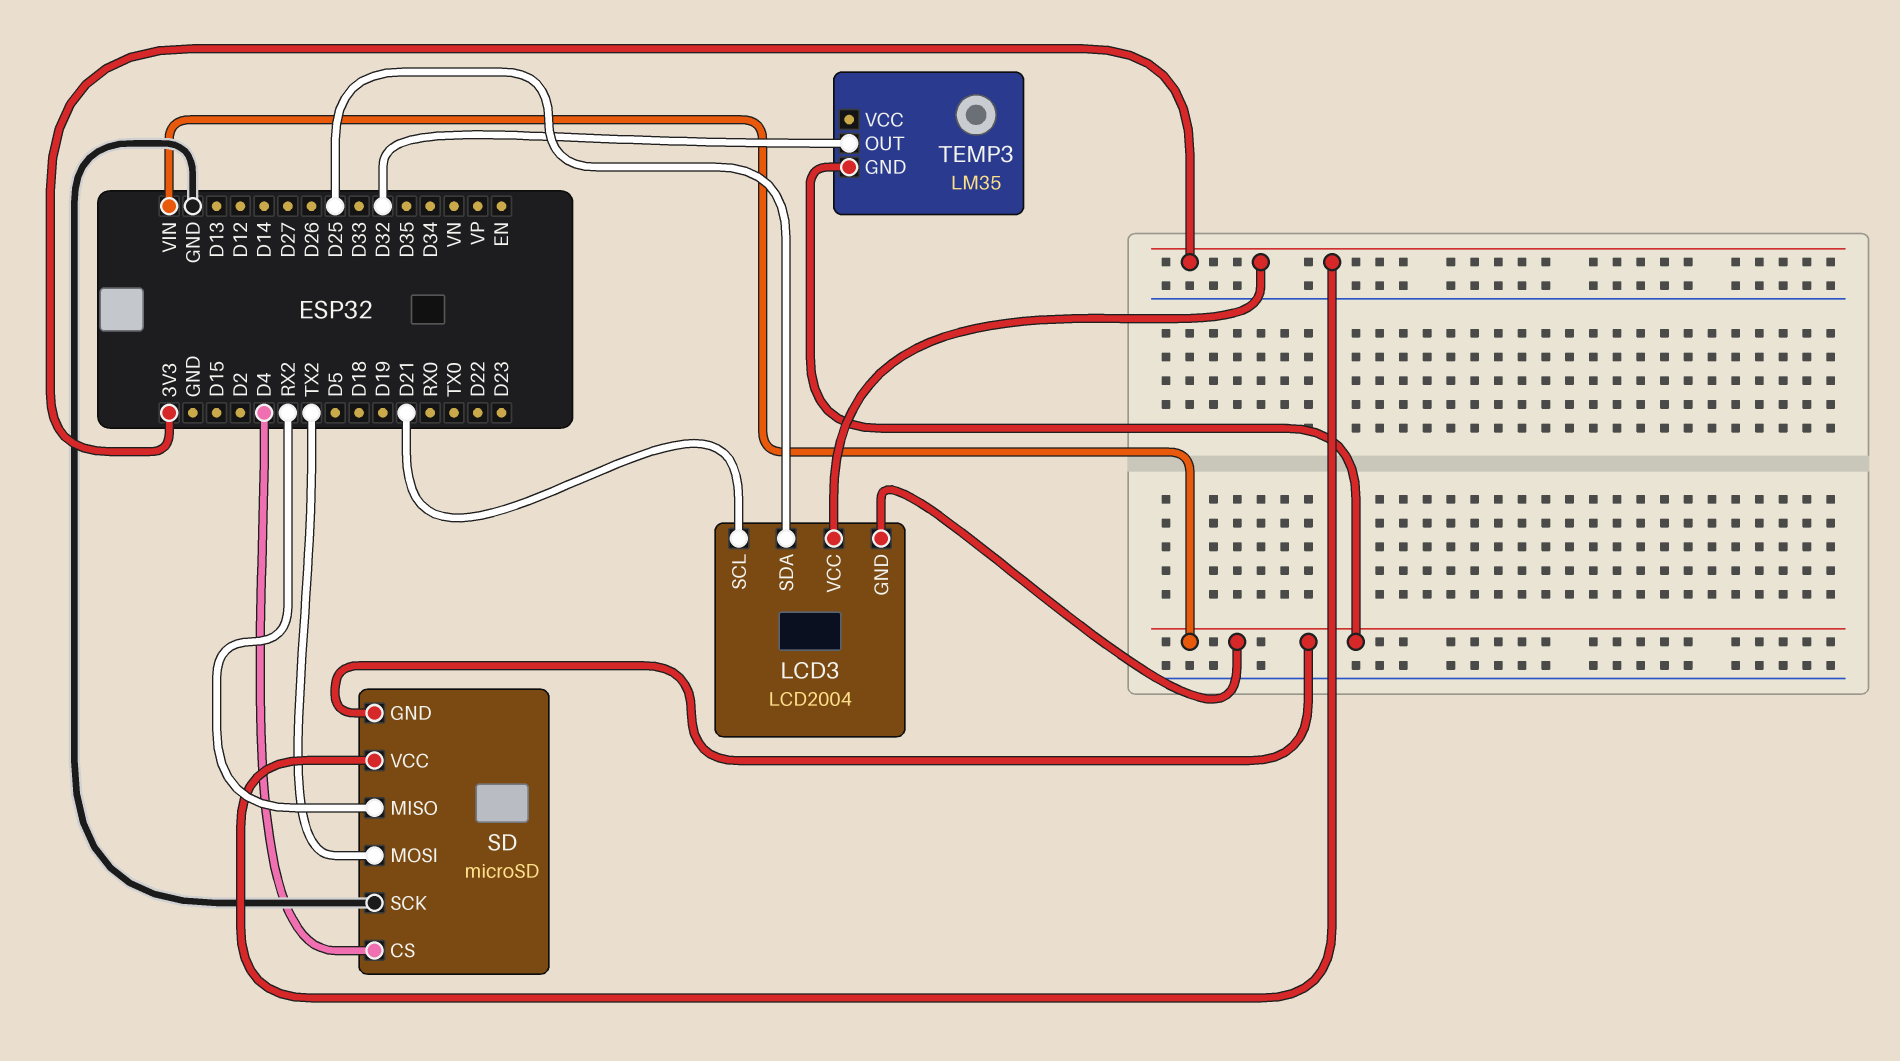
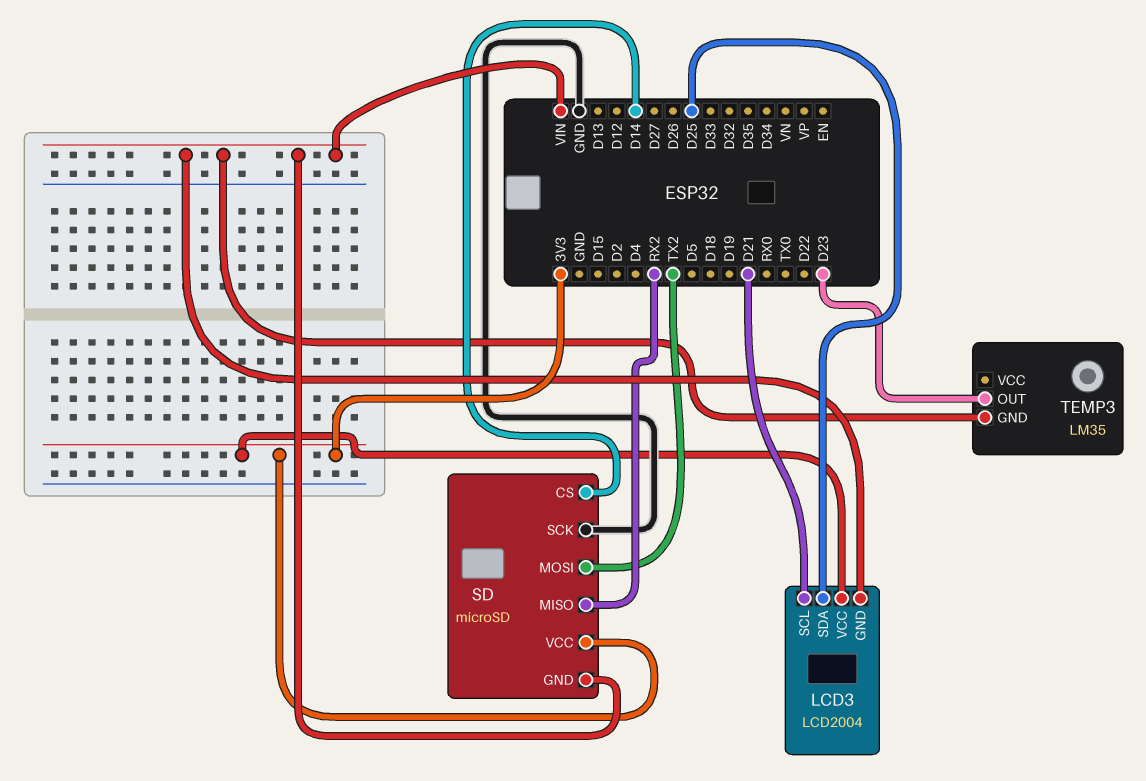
SD pin CS: D4 -> D14
TEMP3 pin OUT: D32 -> D23

